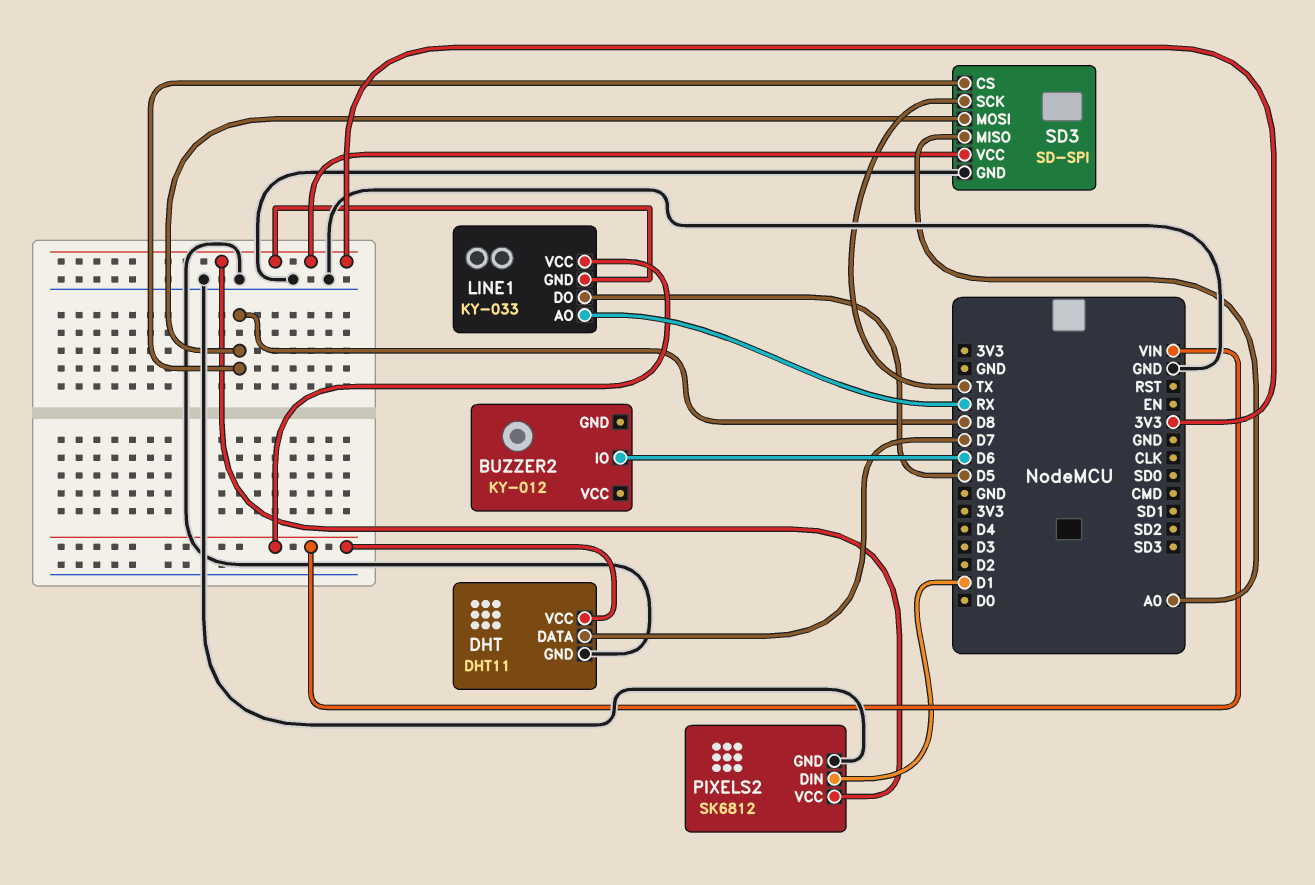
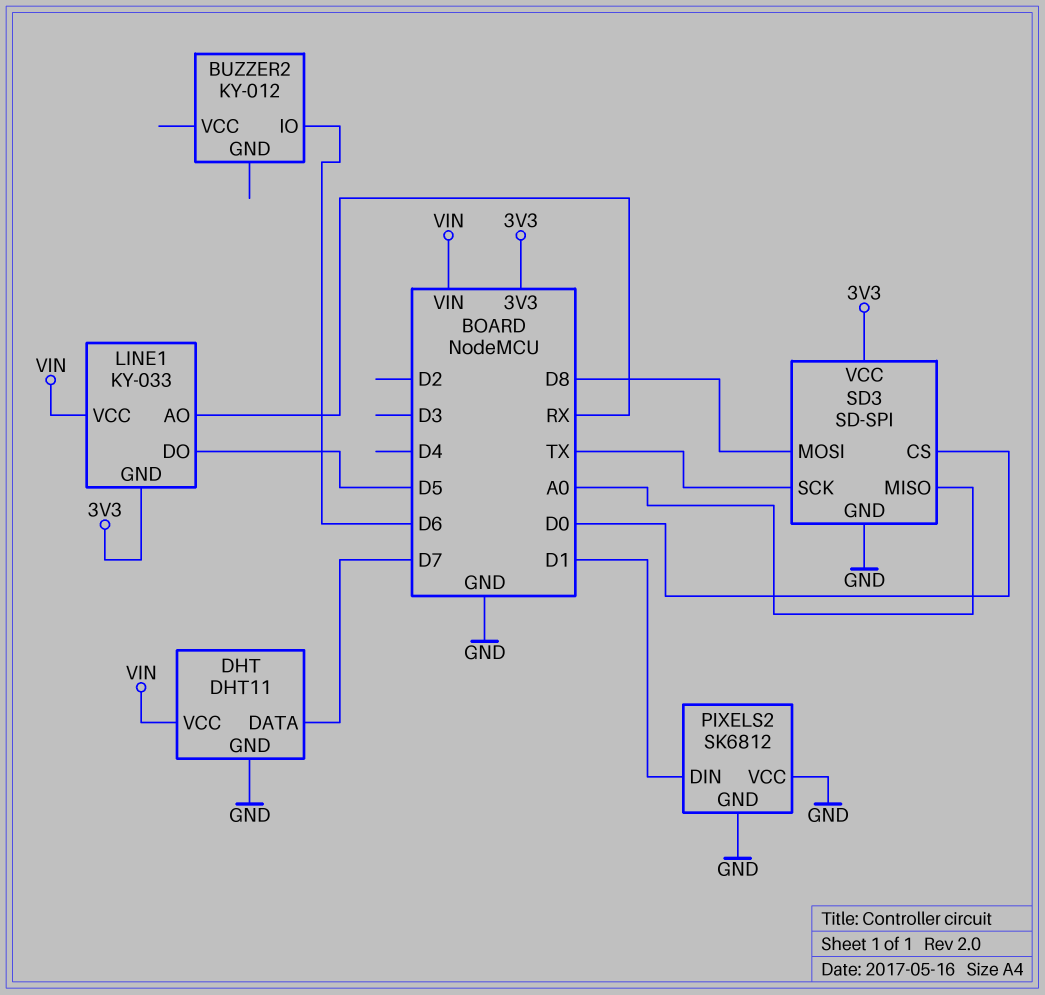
PIXELS2 pin VCC: 3V3 -> GND
SD3 pin CS: D8 -> D0

